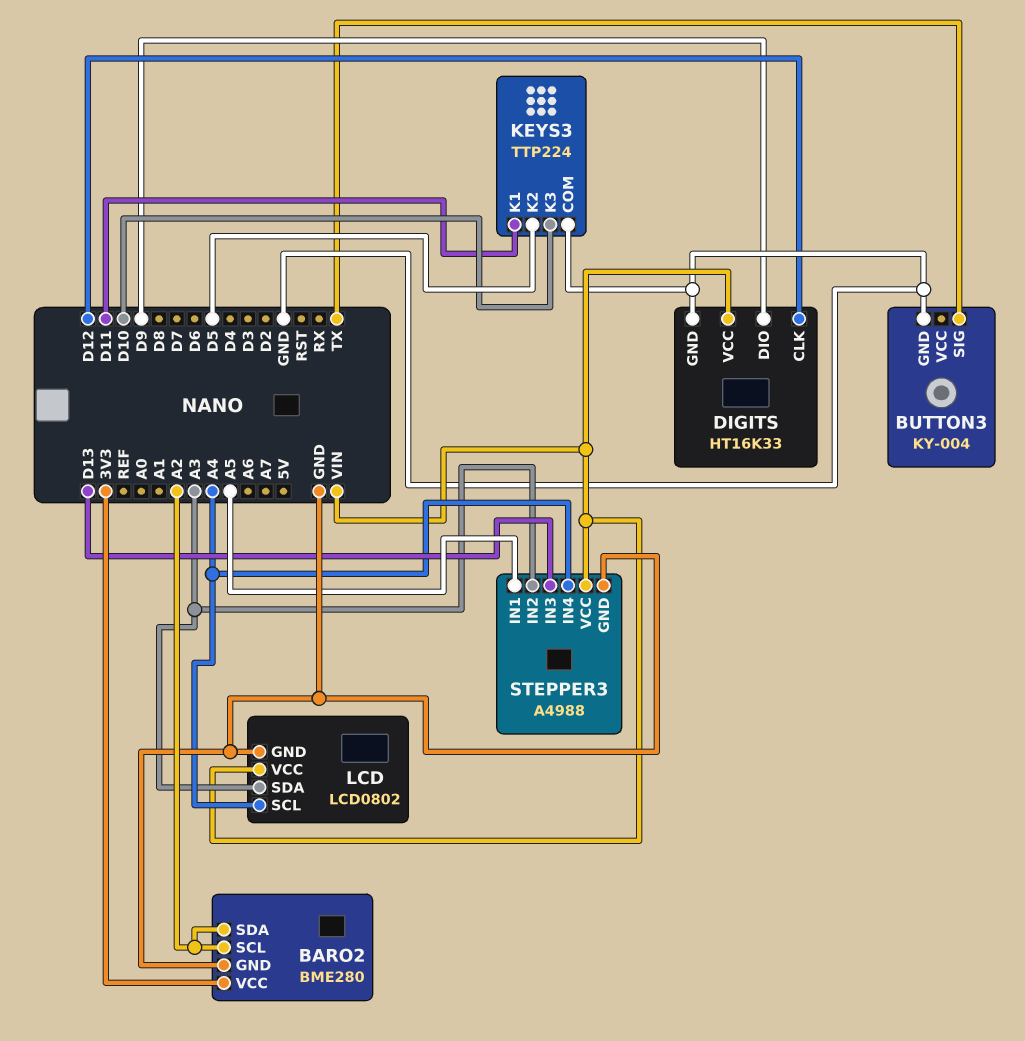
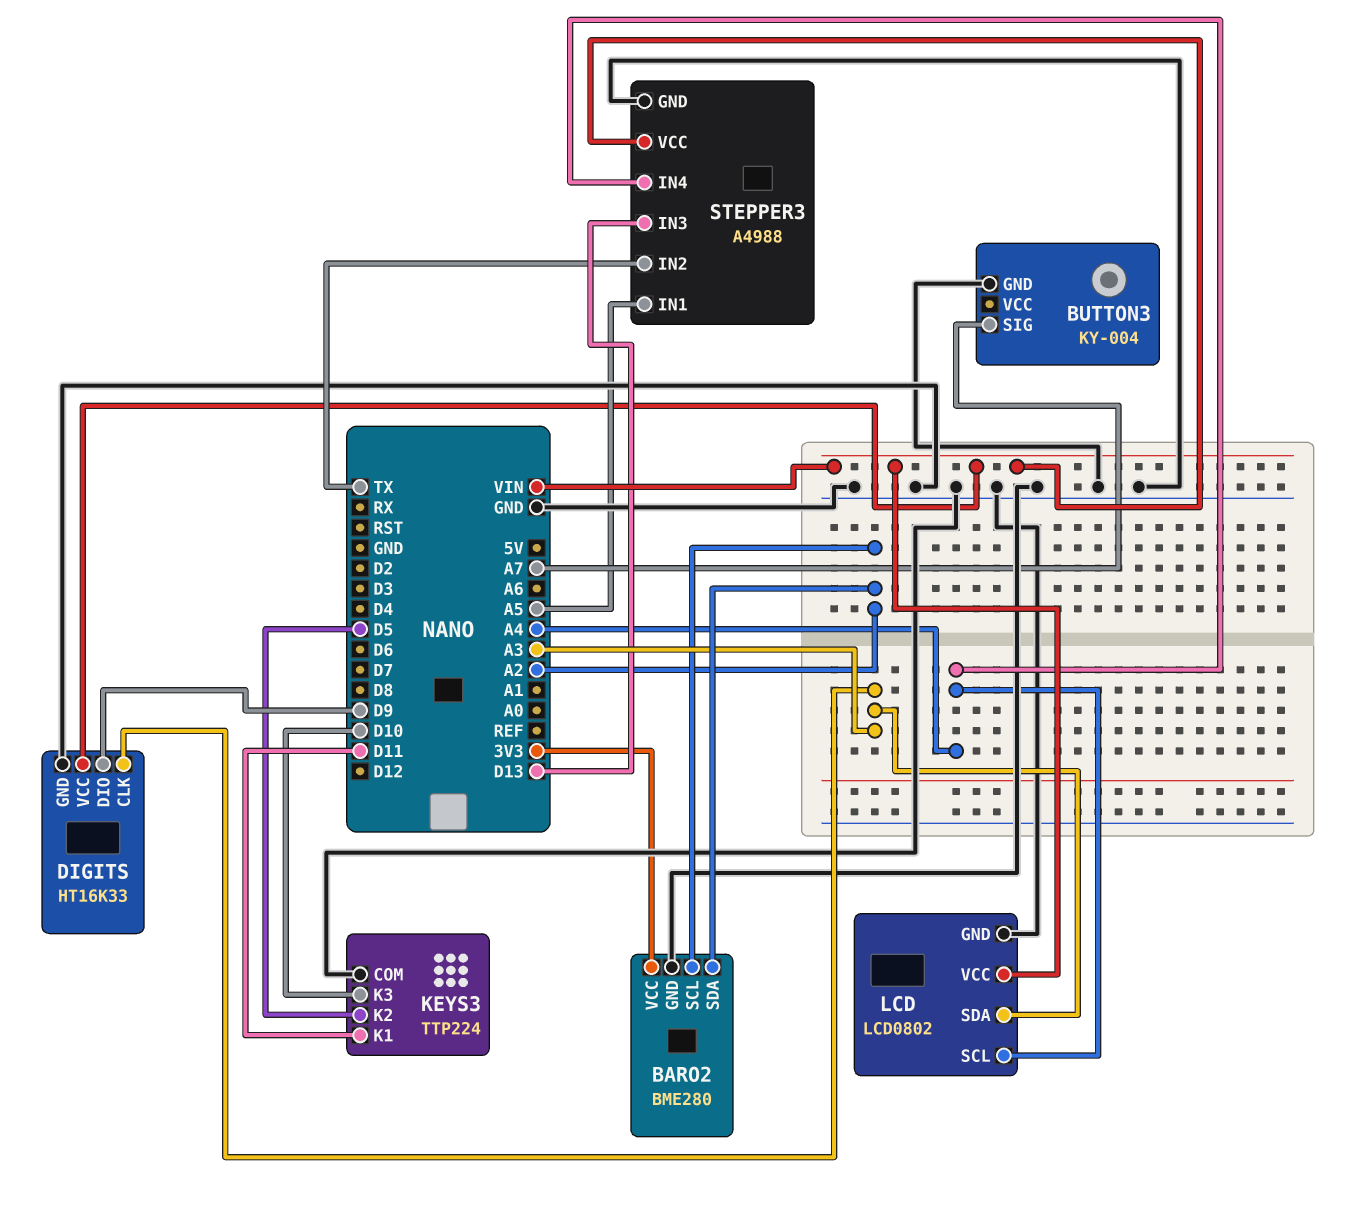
BUTTON3 pin SIG: TX -> A7
DIGITS pin CLK: D12 -> A3
STEPPER3 pin IN2: A3 -> TX

